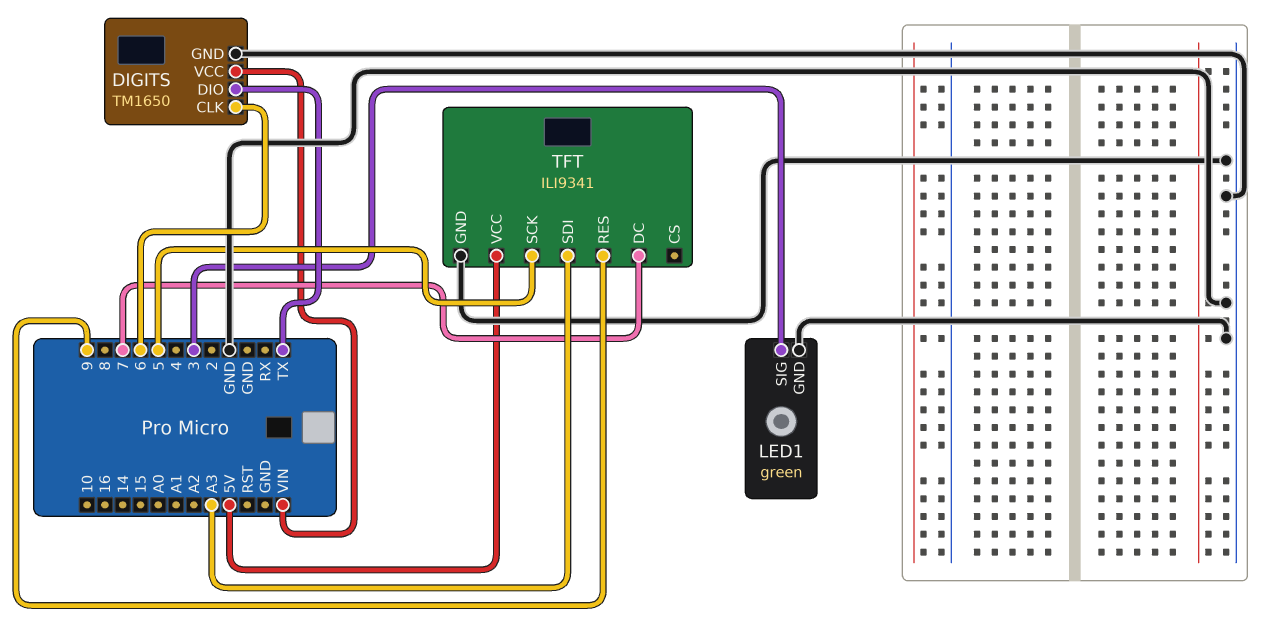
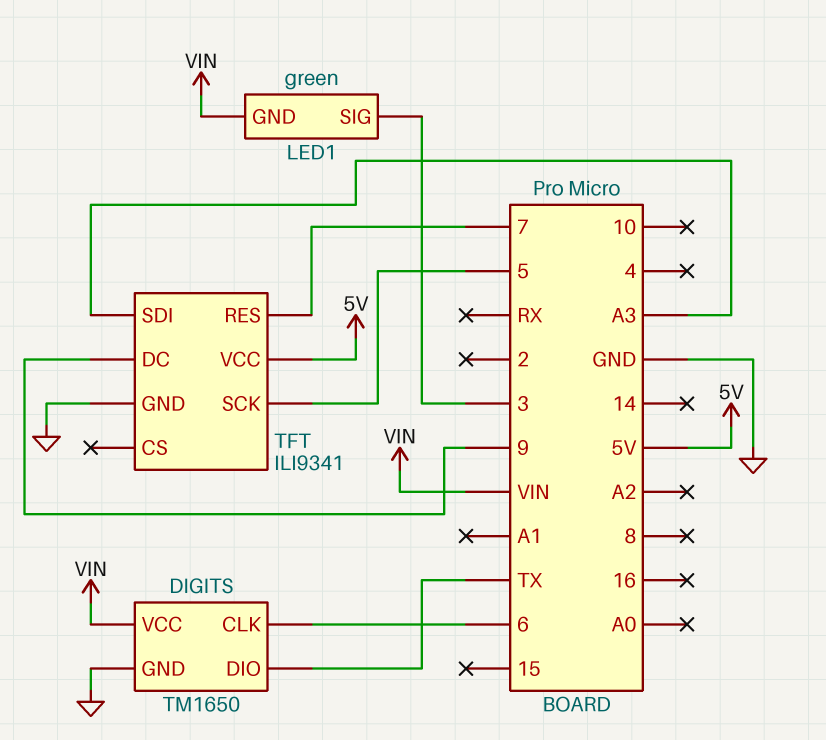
LED1 pin GND: GND -> VIN
TFT pin DC: 7 -> 9
TFT pin RES: 9 -> 7

